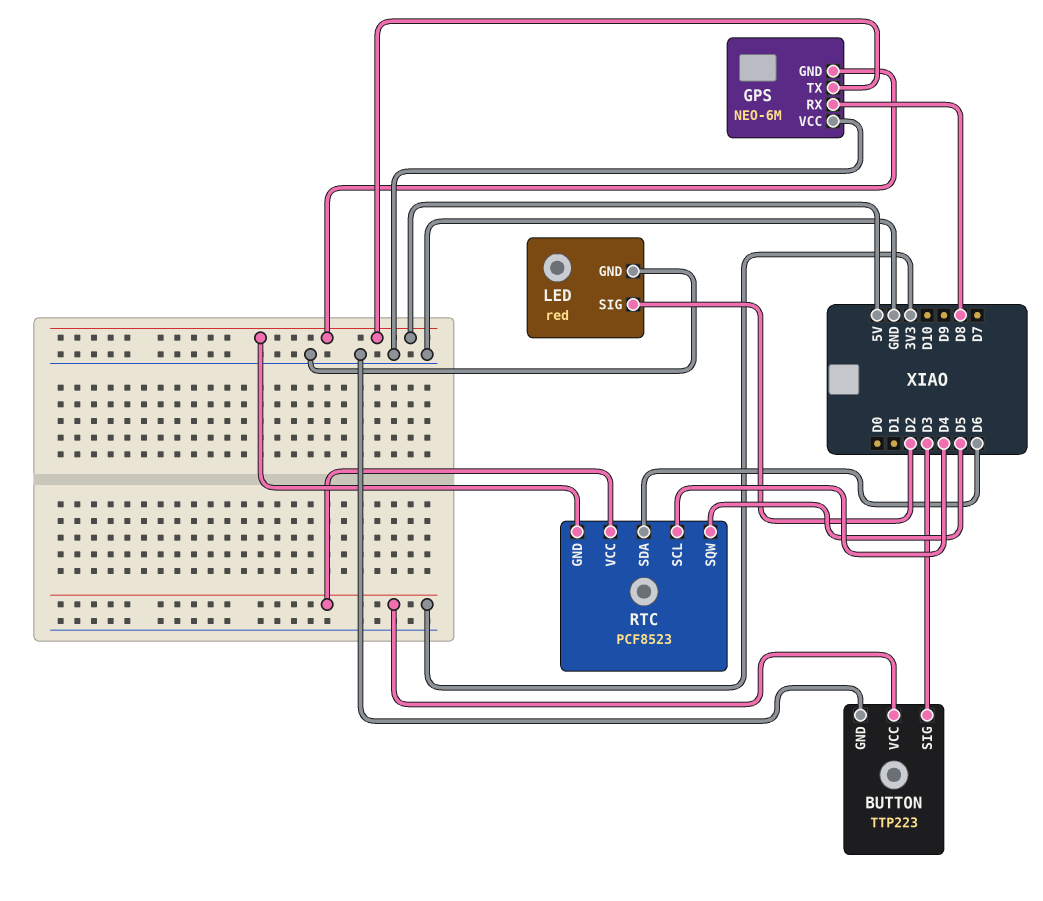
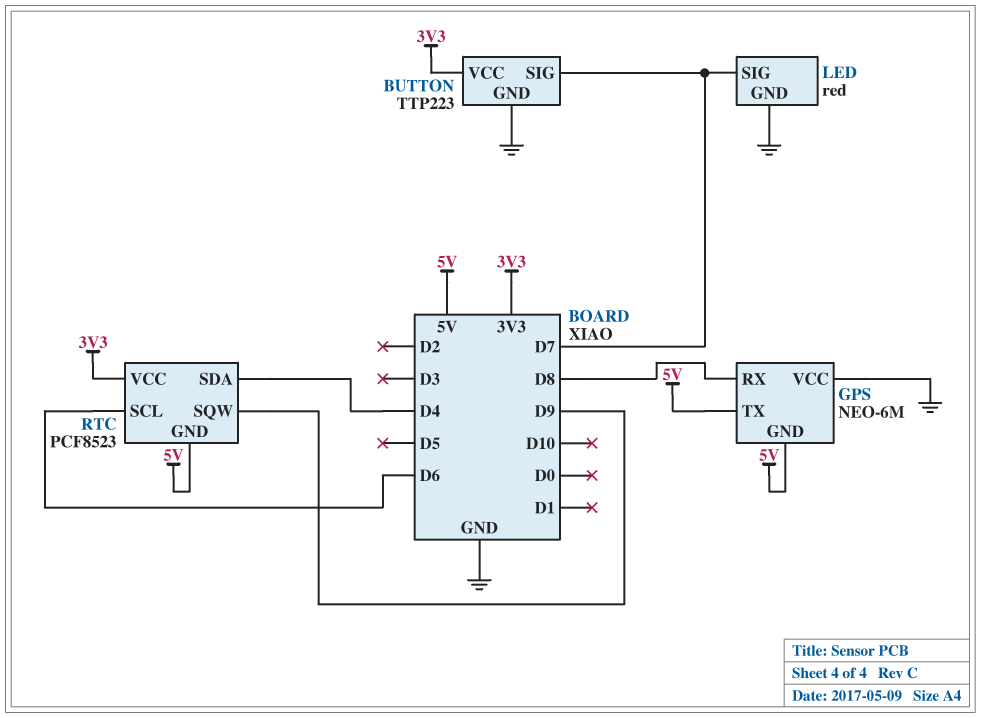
BUTTON pin SIG: D3 -> D7
LED pin SIG: D2 -> D7
RTC pin SCL: D4 -> D6
RTC pin SDA: D6 -> D4
RTC pin SQW: D5 -> D9

